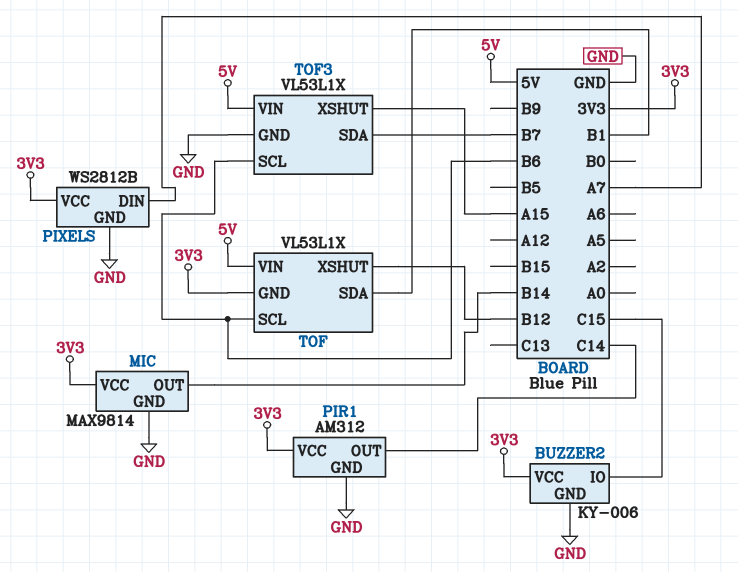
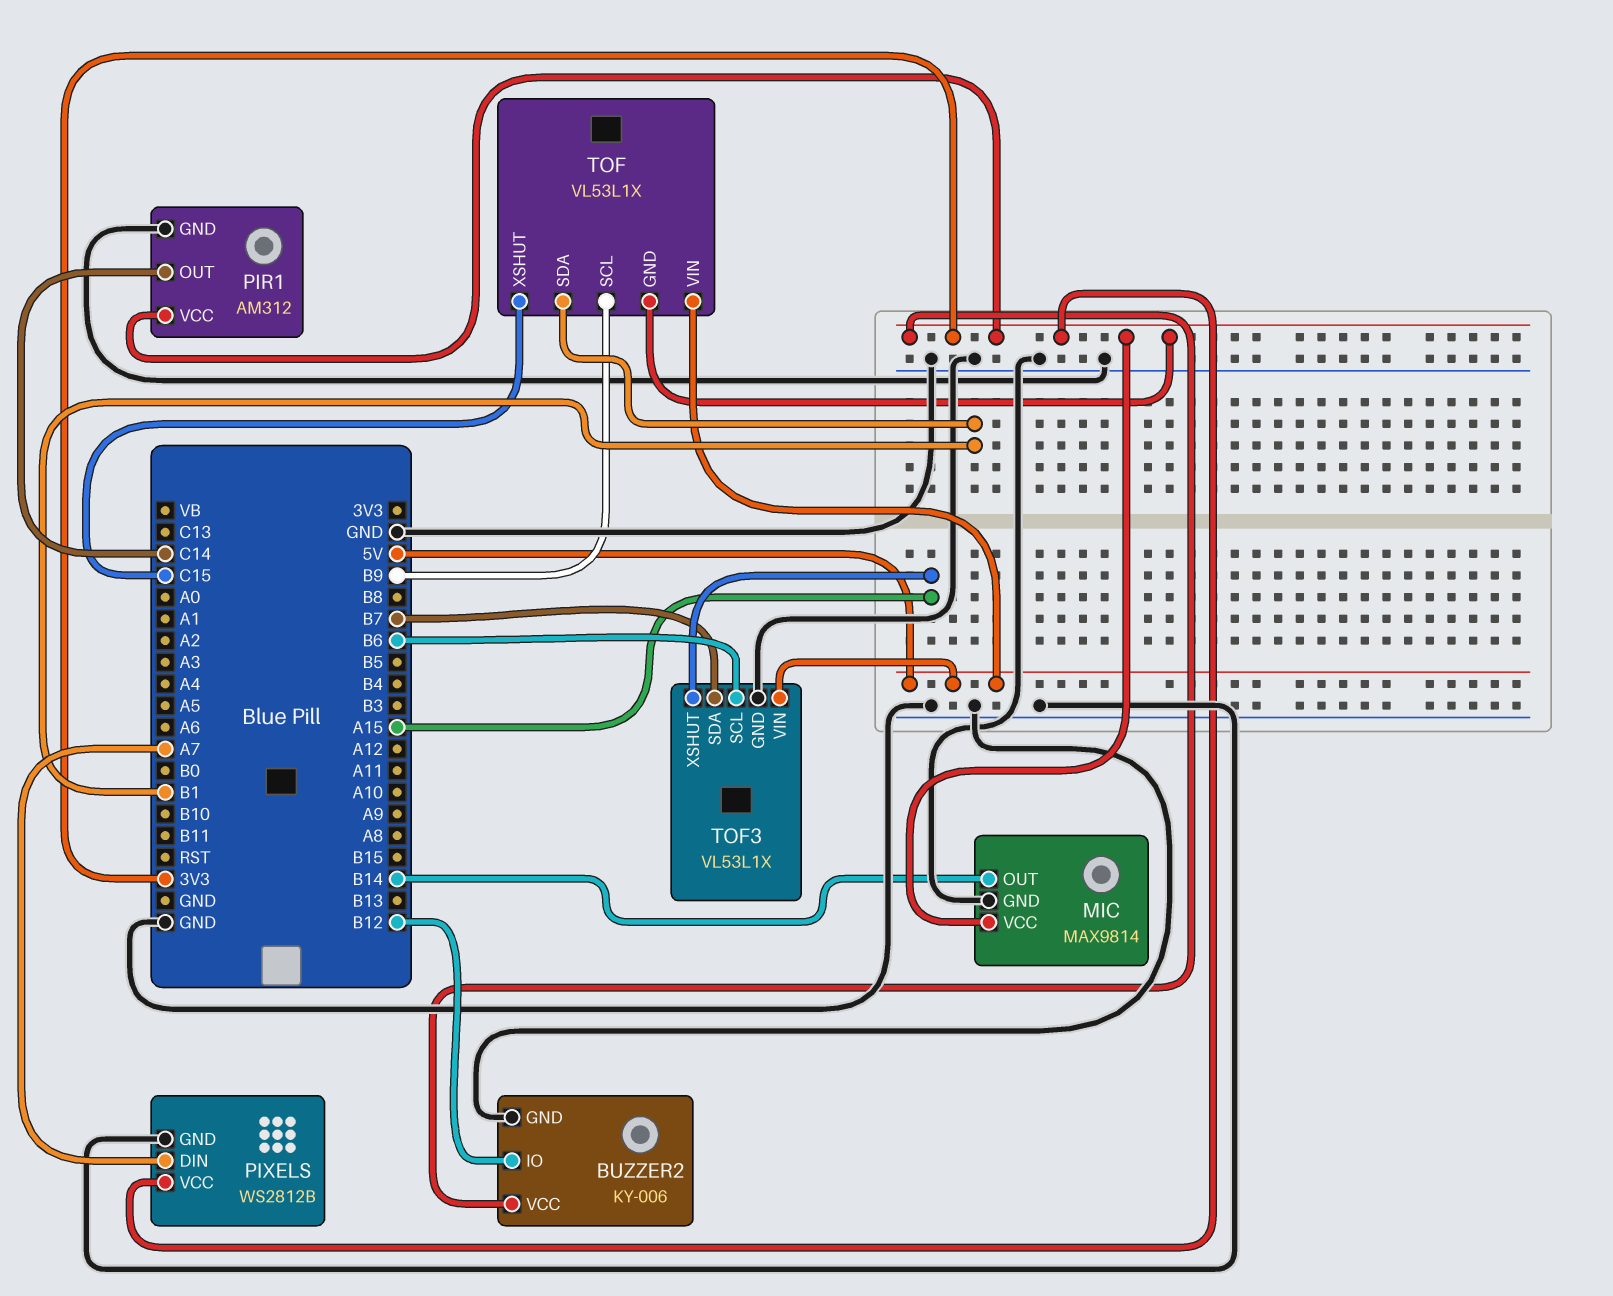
BUZZER2 pin IO: C15 -> B12
TOF pin SCL: B6 -> B9
TOF pin XSHUT: B12 -> C15

